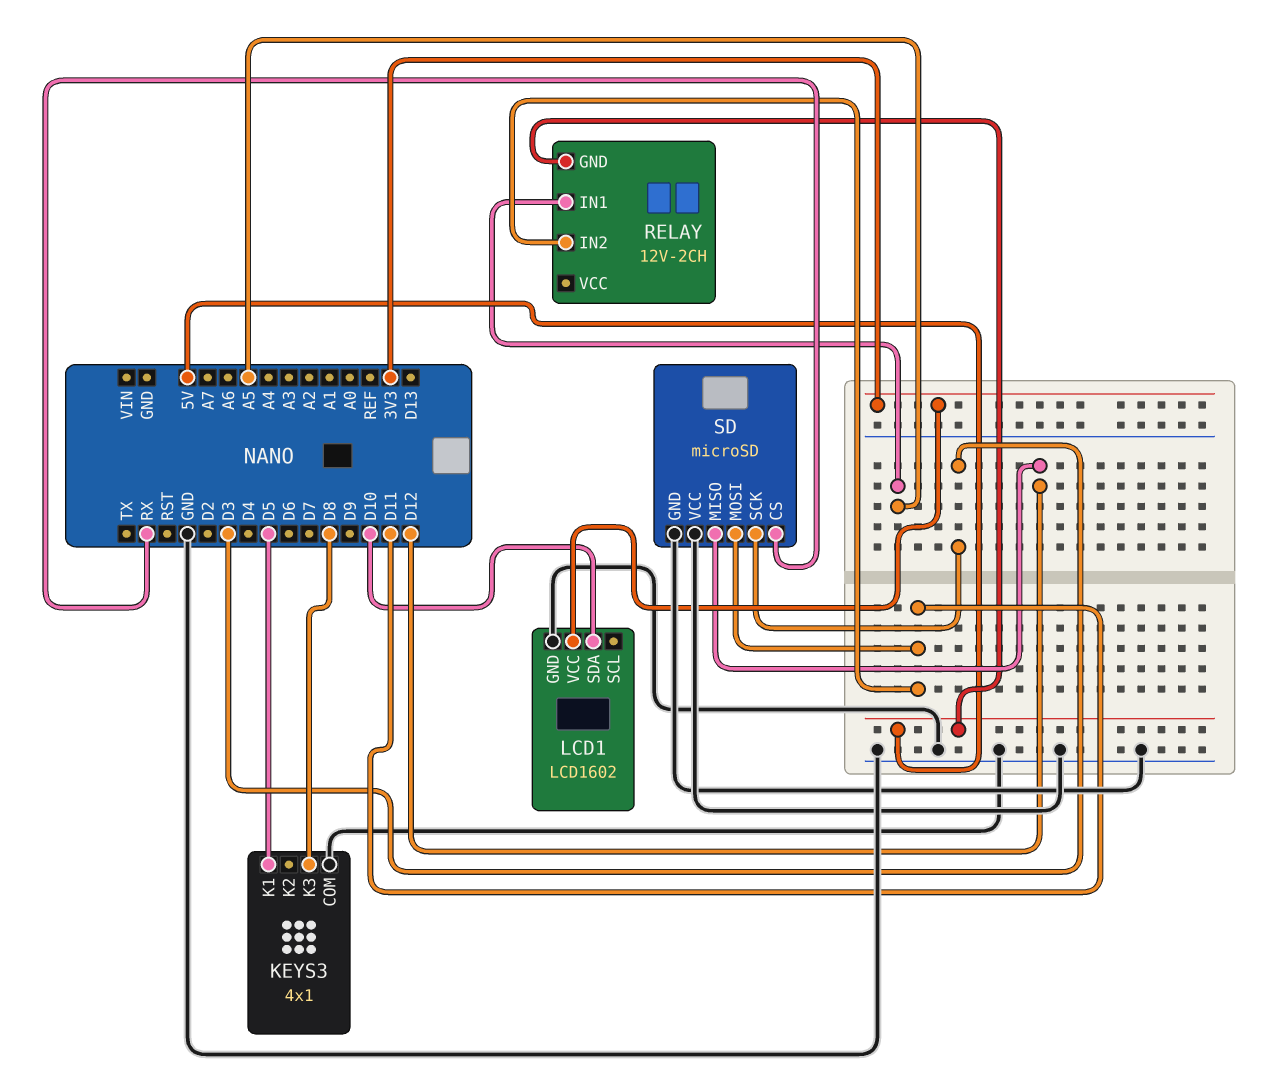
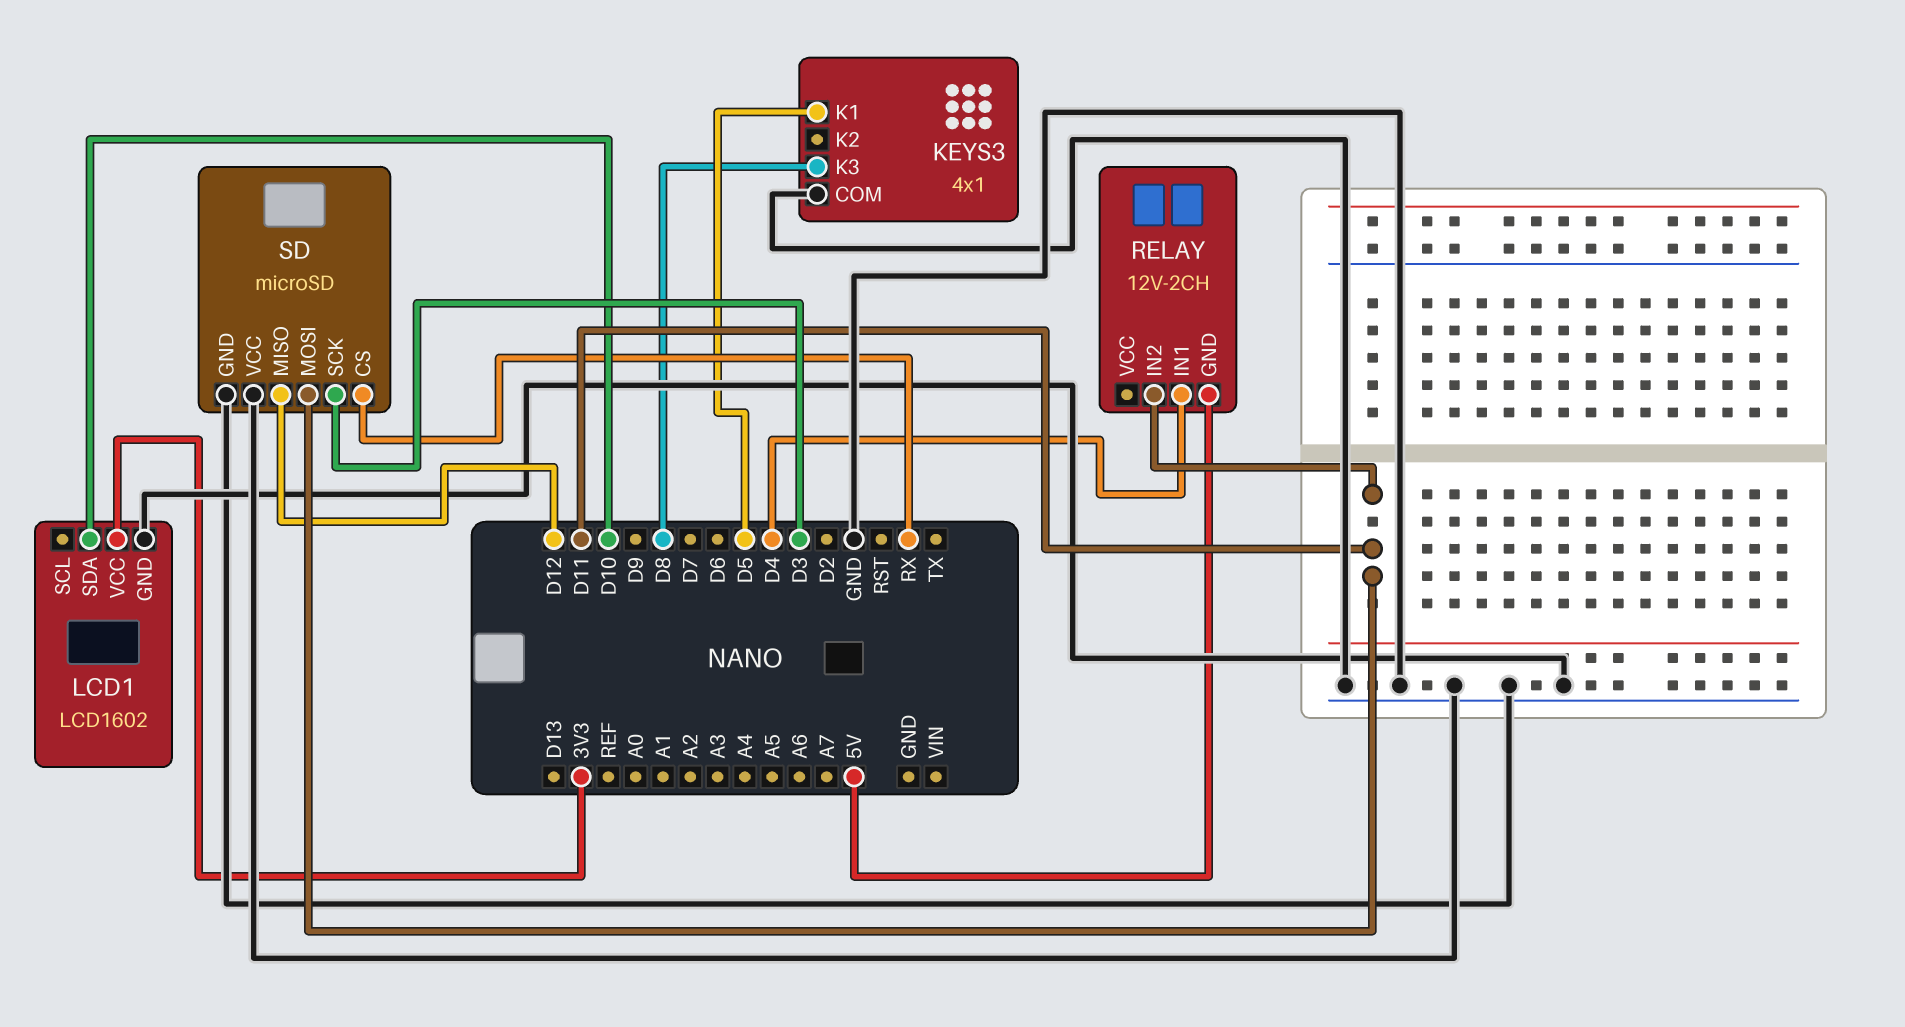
RELAY pin IN1: A5 -> D4

